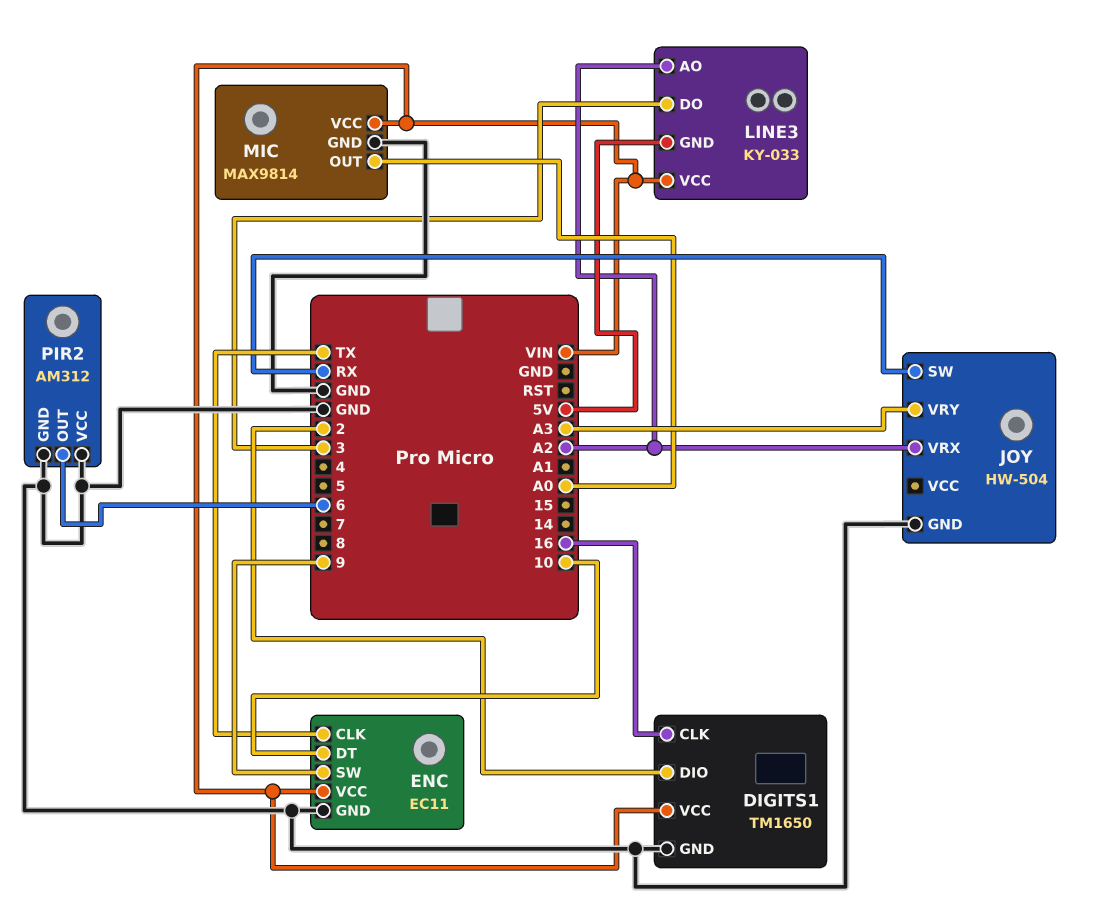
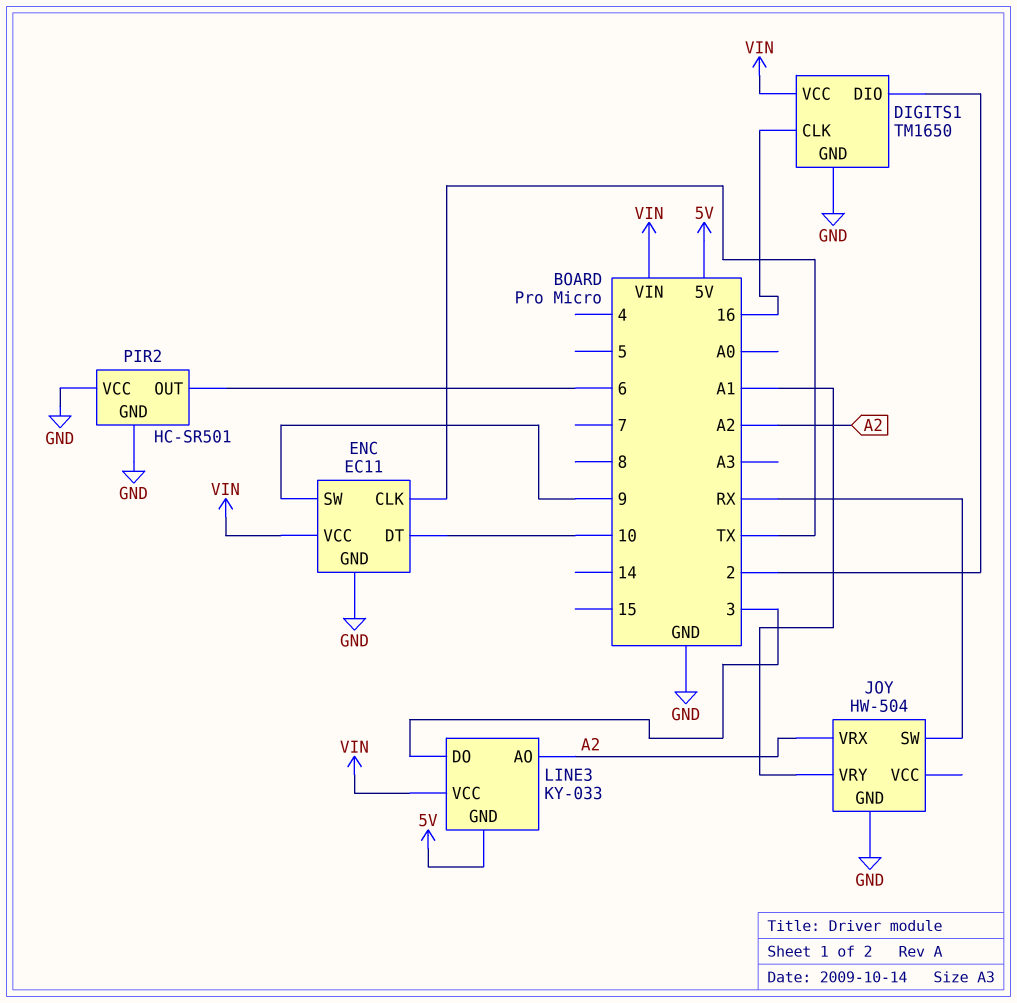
JOY pin VRY: A3 -> A1
MIC: MAX9814 -> none
MIC pin GND: GND -> none
MIC pin OUT: A0 -> none
MIC pin VCC: VIN -> none
PIR2: AM312 -> HC-SR501

